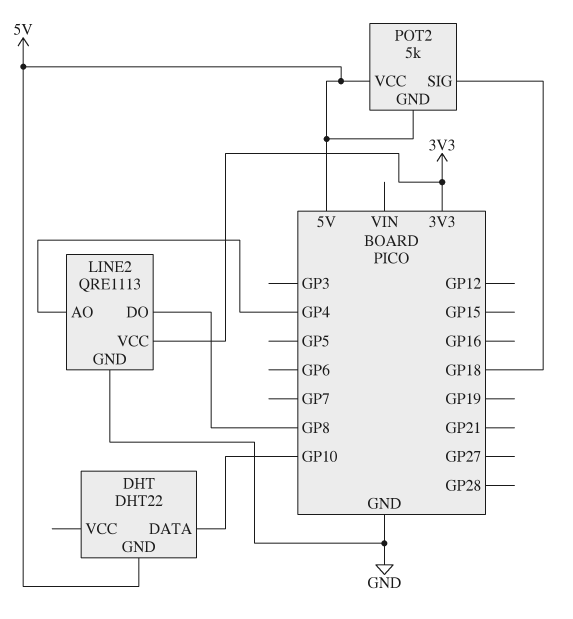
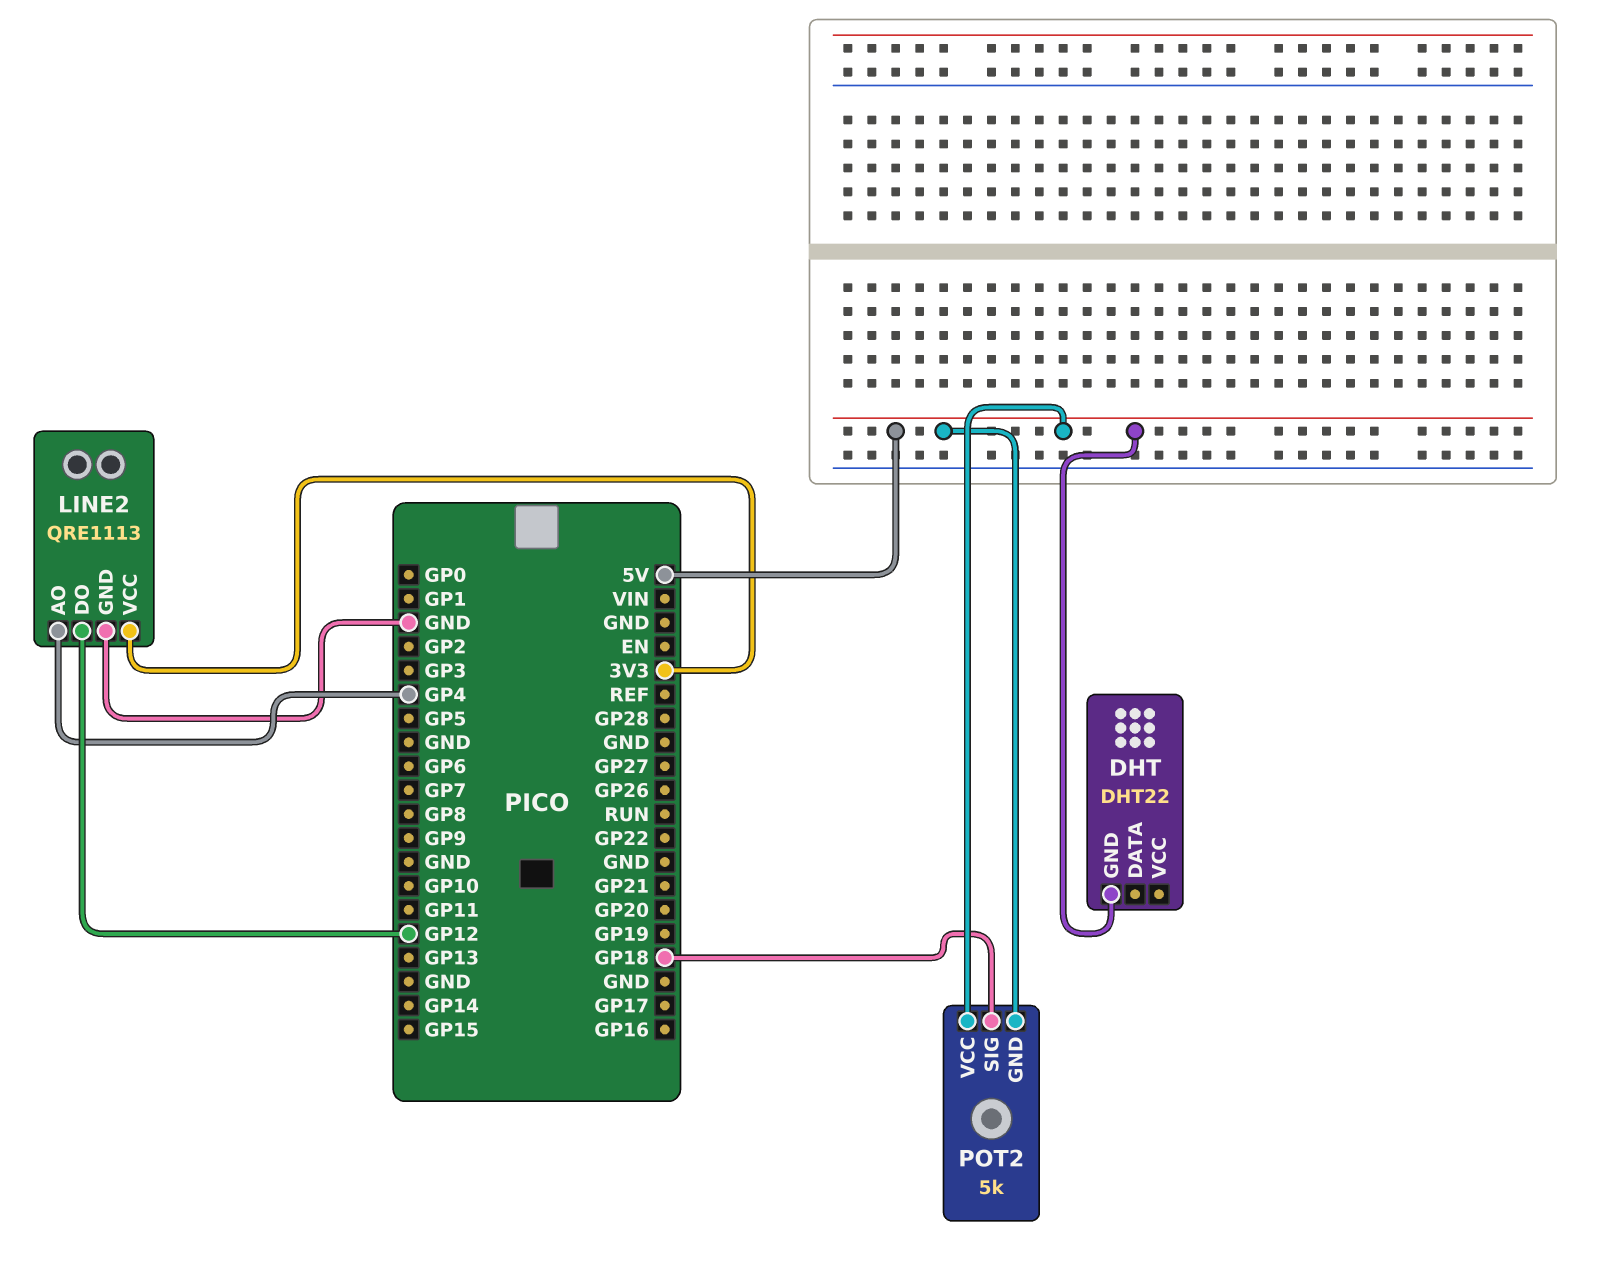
DHT pin DATA: GP10 -> none
LINE2 pin DO: GP8 -> GP12

